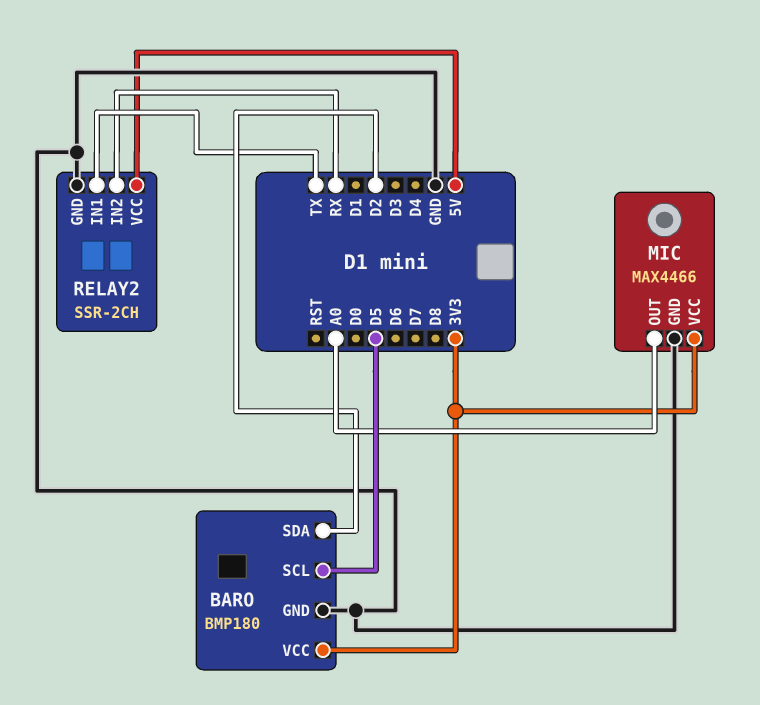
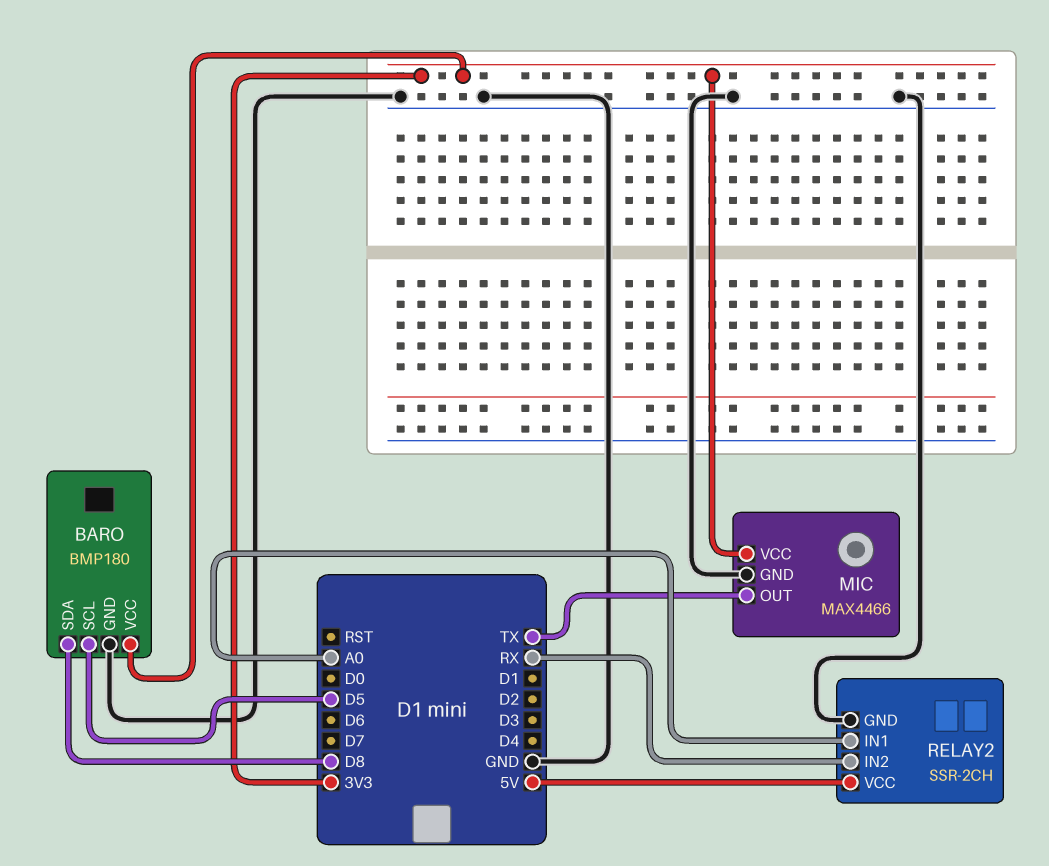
BARO pin SDA: D2 -> D8
MIC pin OUT: A0 -> TX
RELAY2 pin IN1: TX -> A0

